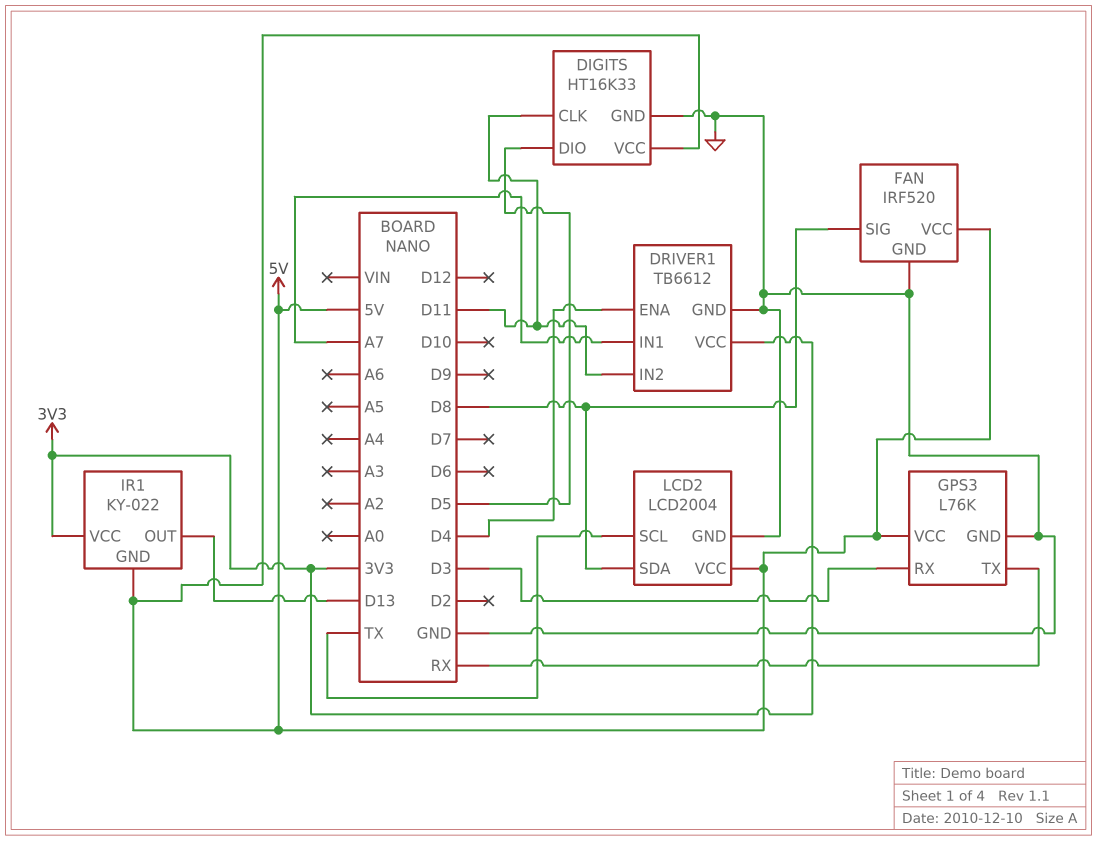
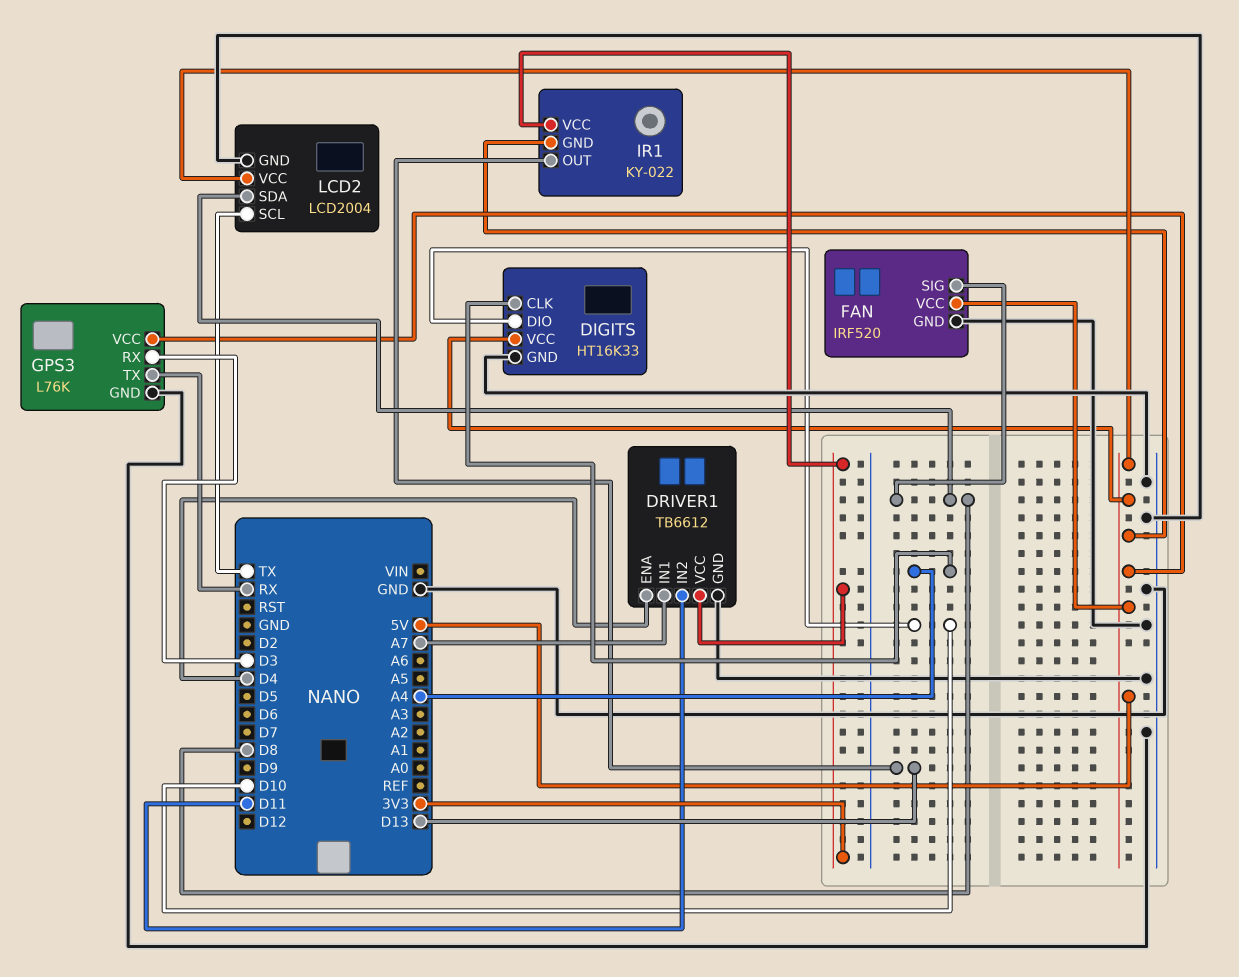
DIGITS pin CLK: D11 -> A4
DIGITS pin DIO: D5 -> D10

